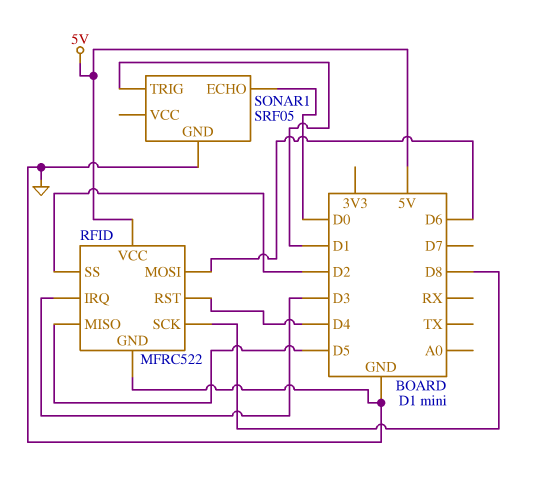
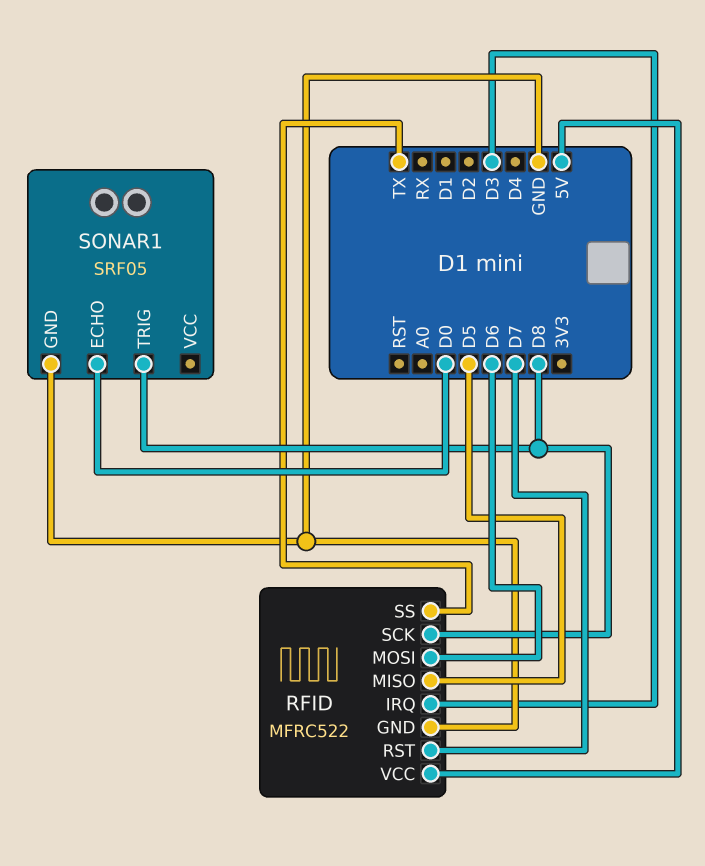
RFID pin RST: D4 -> D7
RFID pin SS: D2 -> TX
SONAR1 pin TRIG: D1 -> D8

